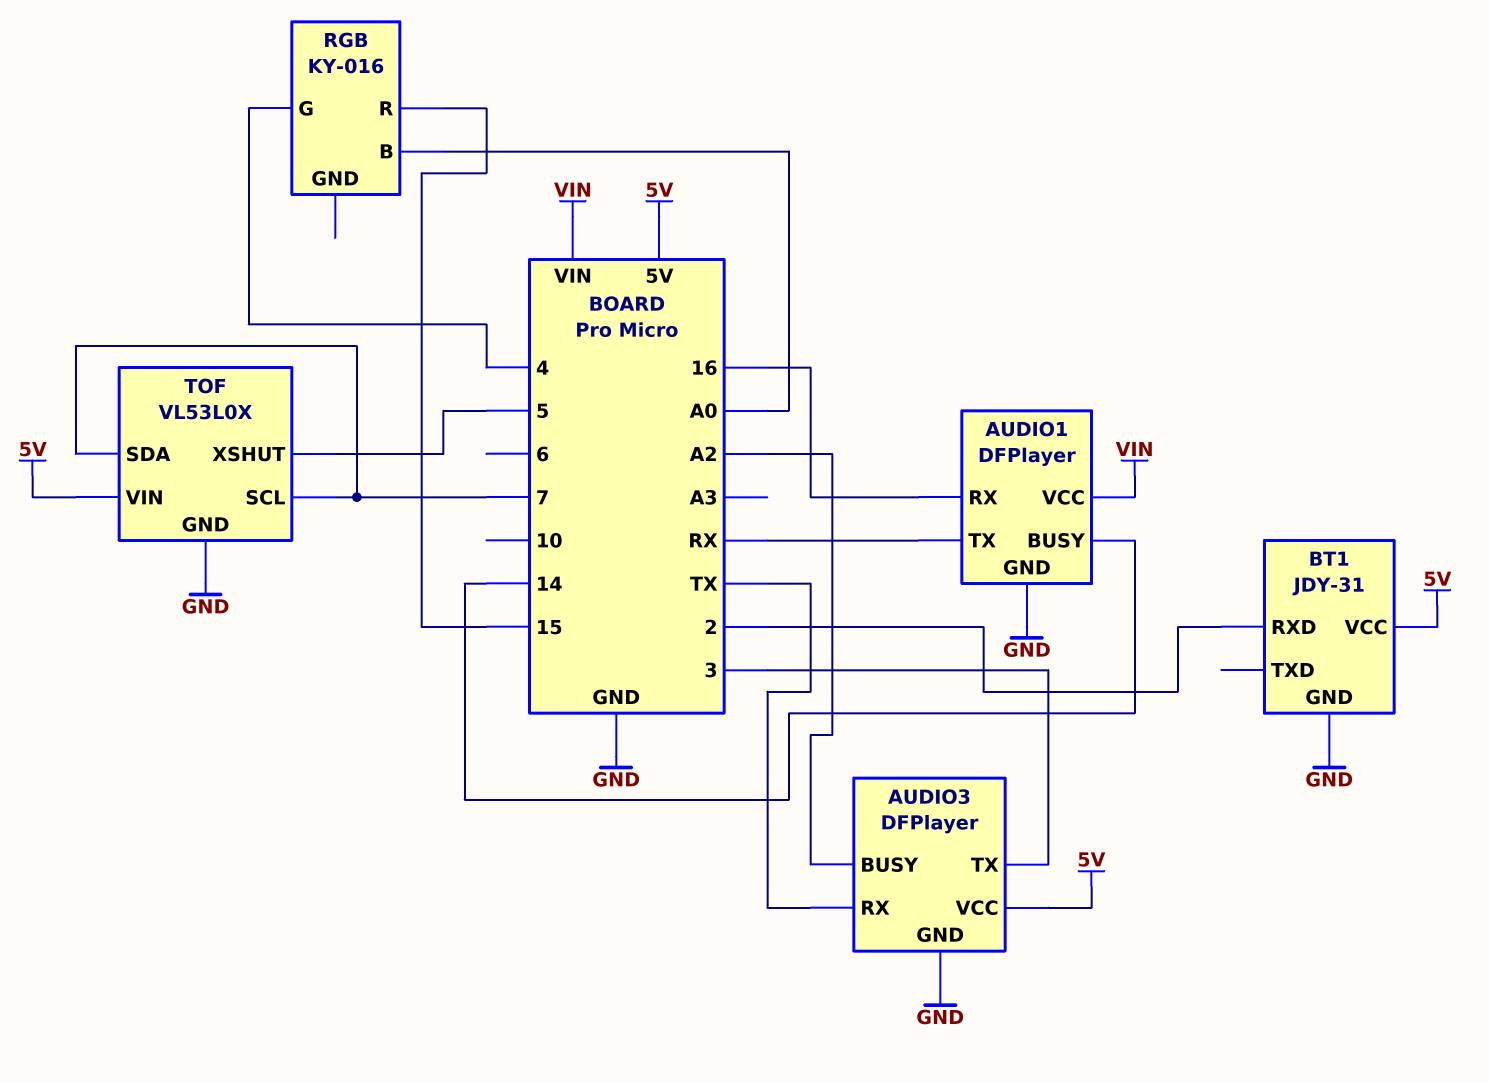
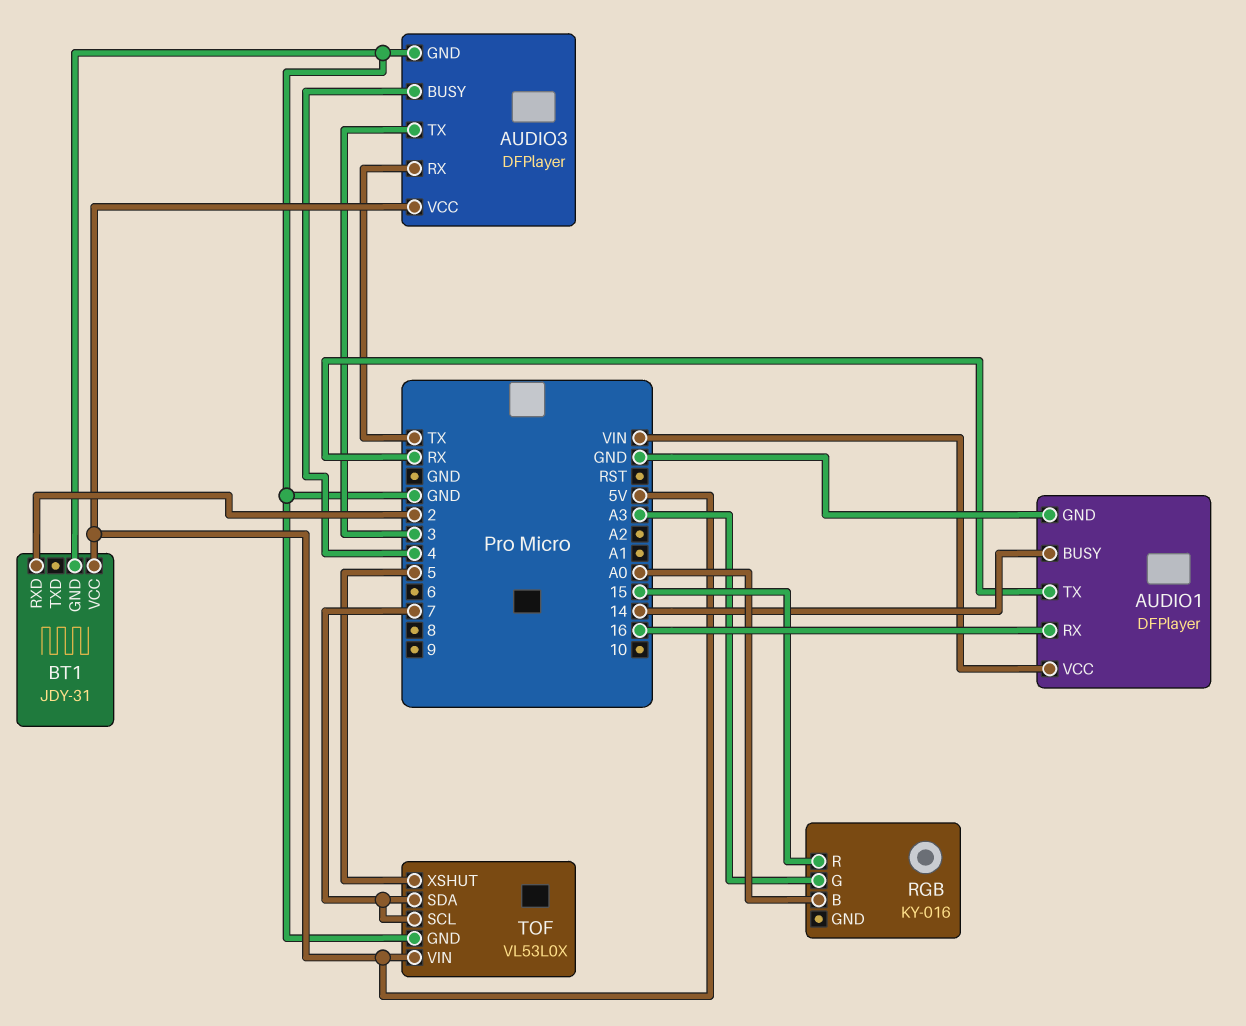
AUDIO3 pin BUSY: A2 -> 4
RGB pin G: 4 -> A3

